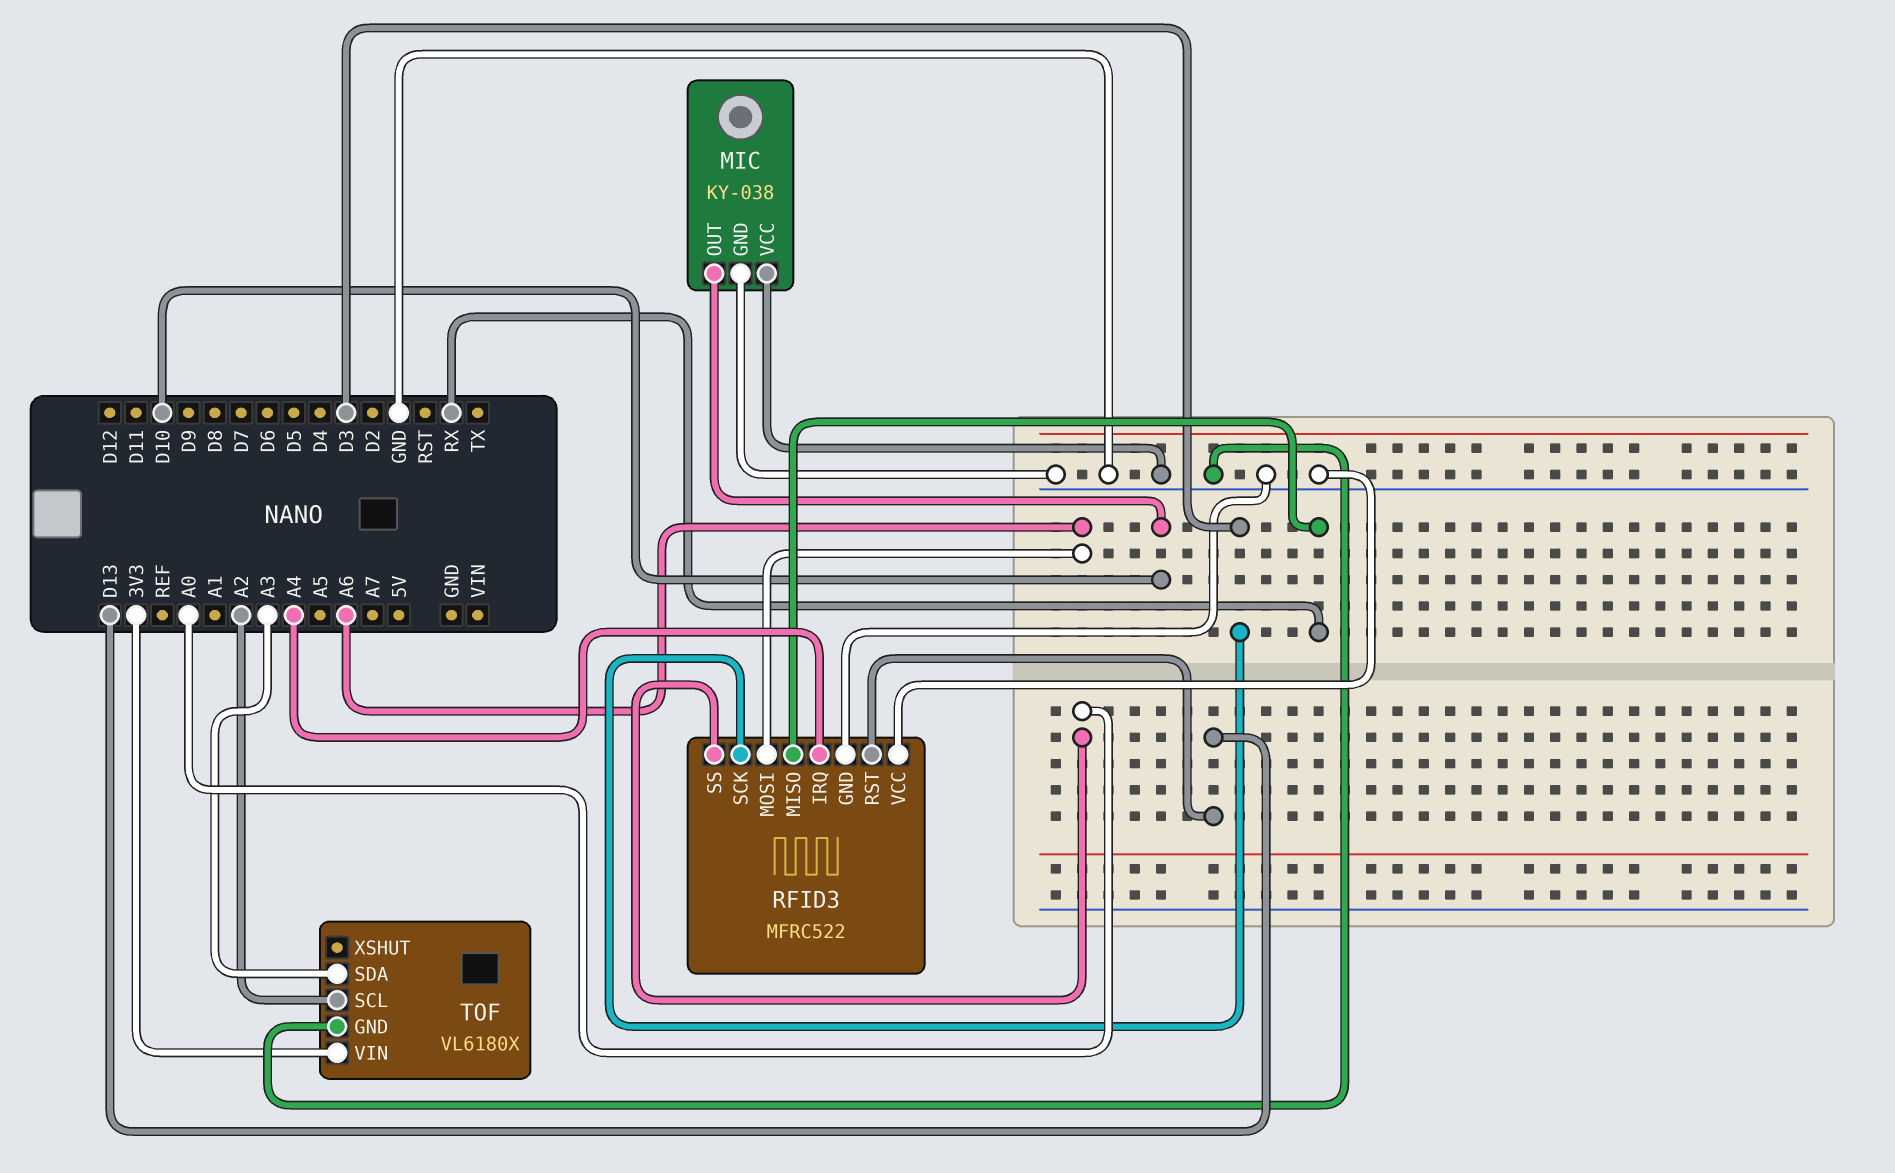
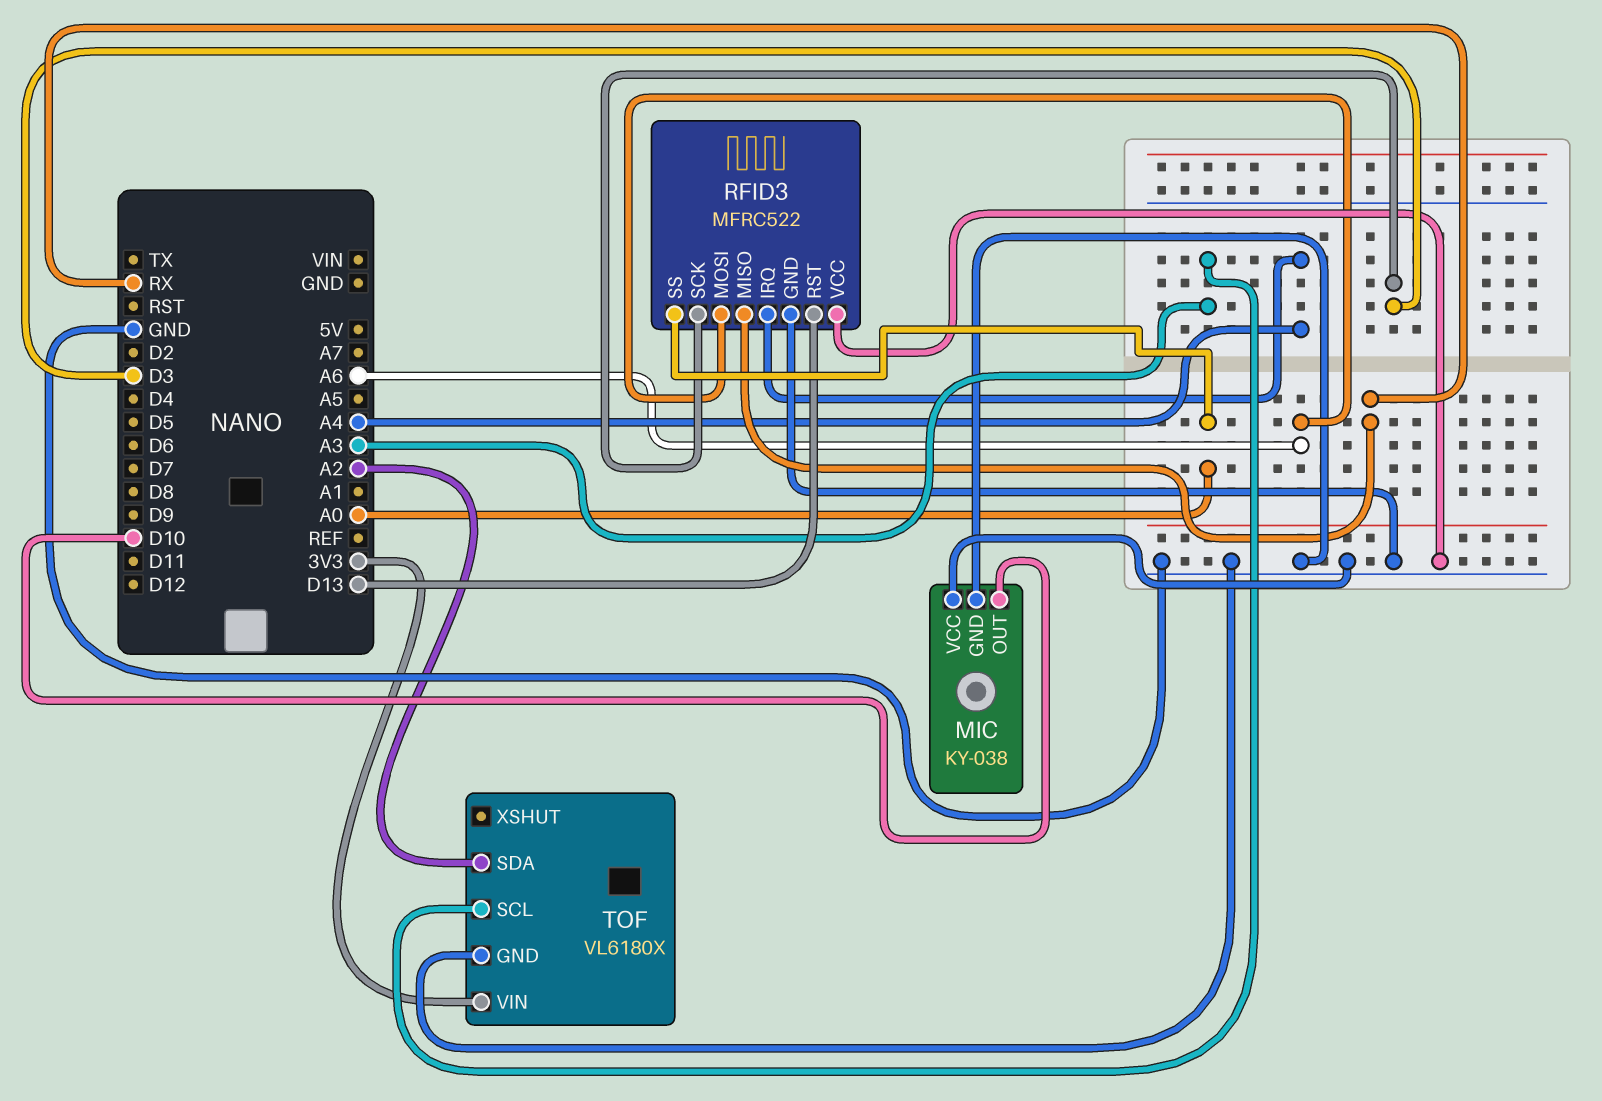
TOF pin SCL: A2 -> A3
TOF pin SDA: A3 -> A2

